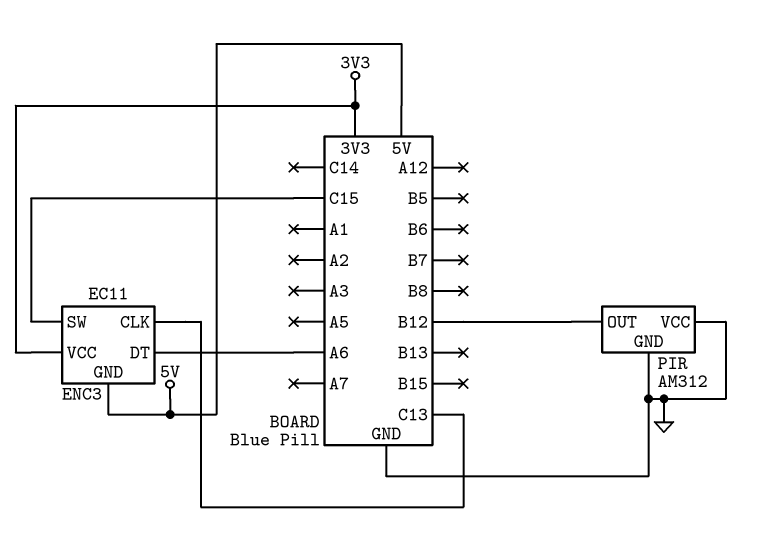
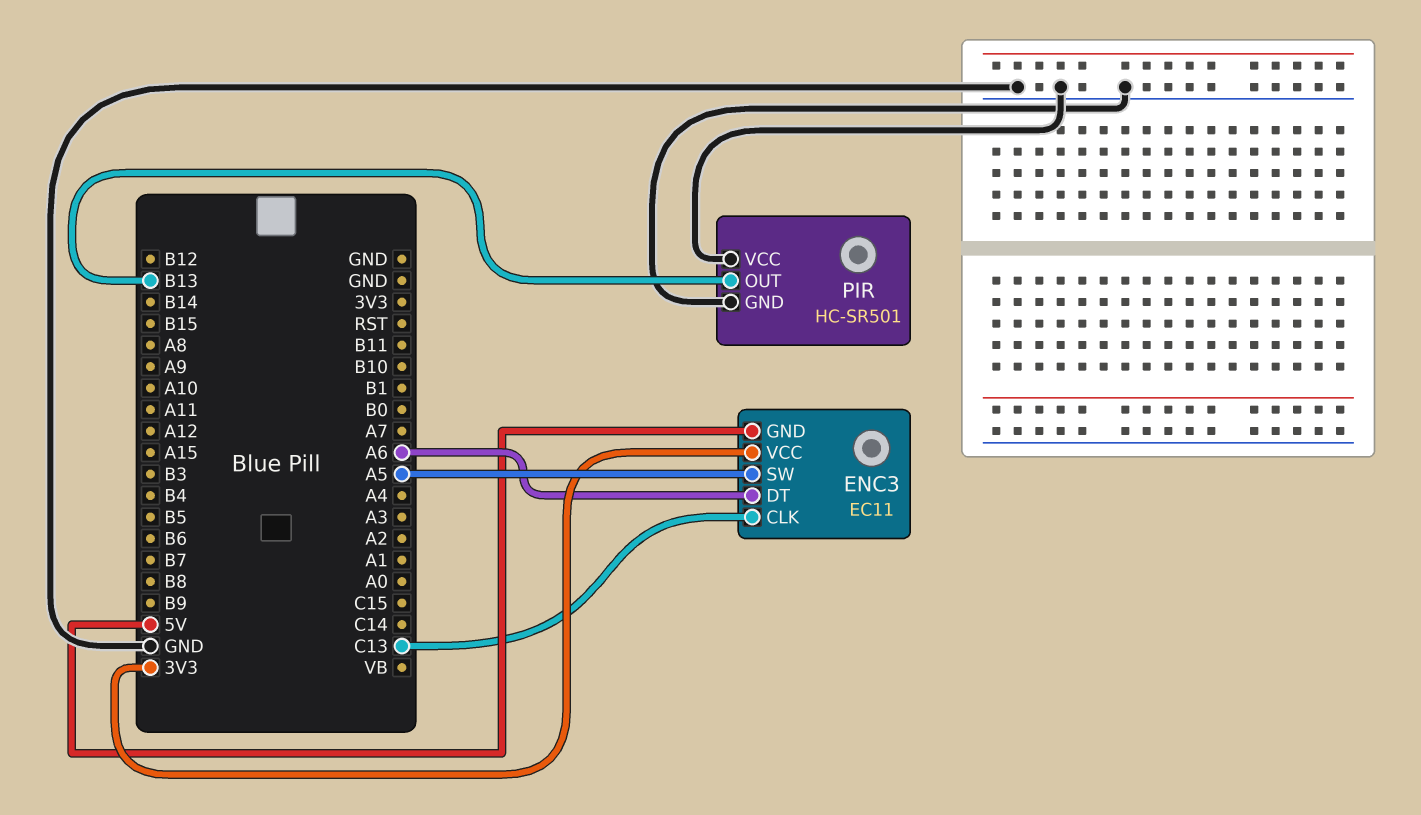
ENC3 pin SW: C15 -> A5
PIR: AM312 -> HC-SR501
PIR pin OUT: B12 -> B13

